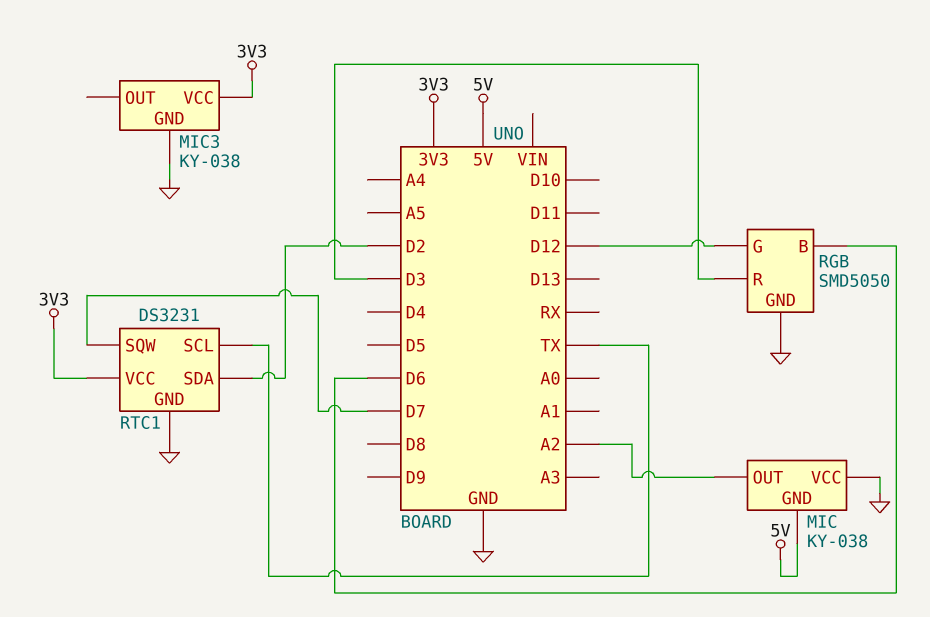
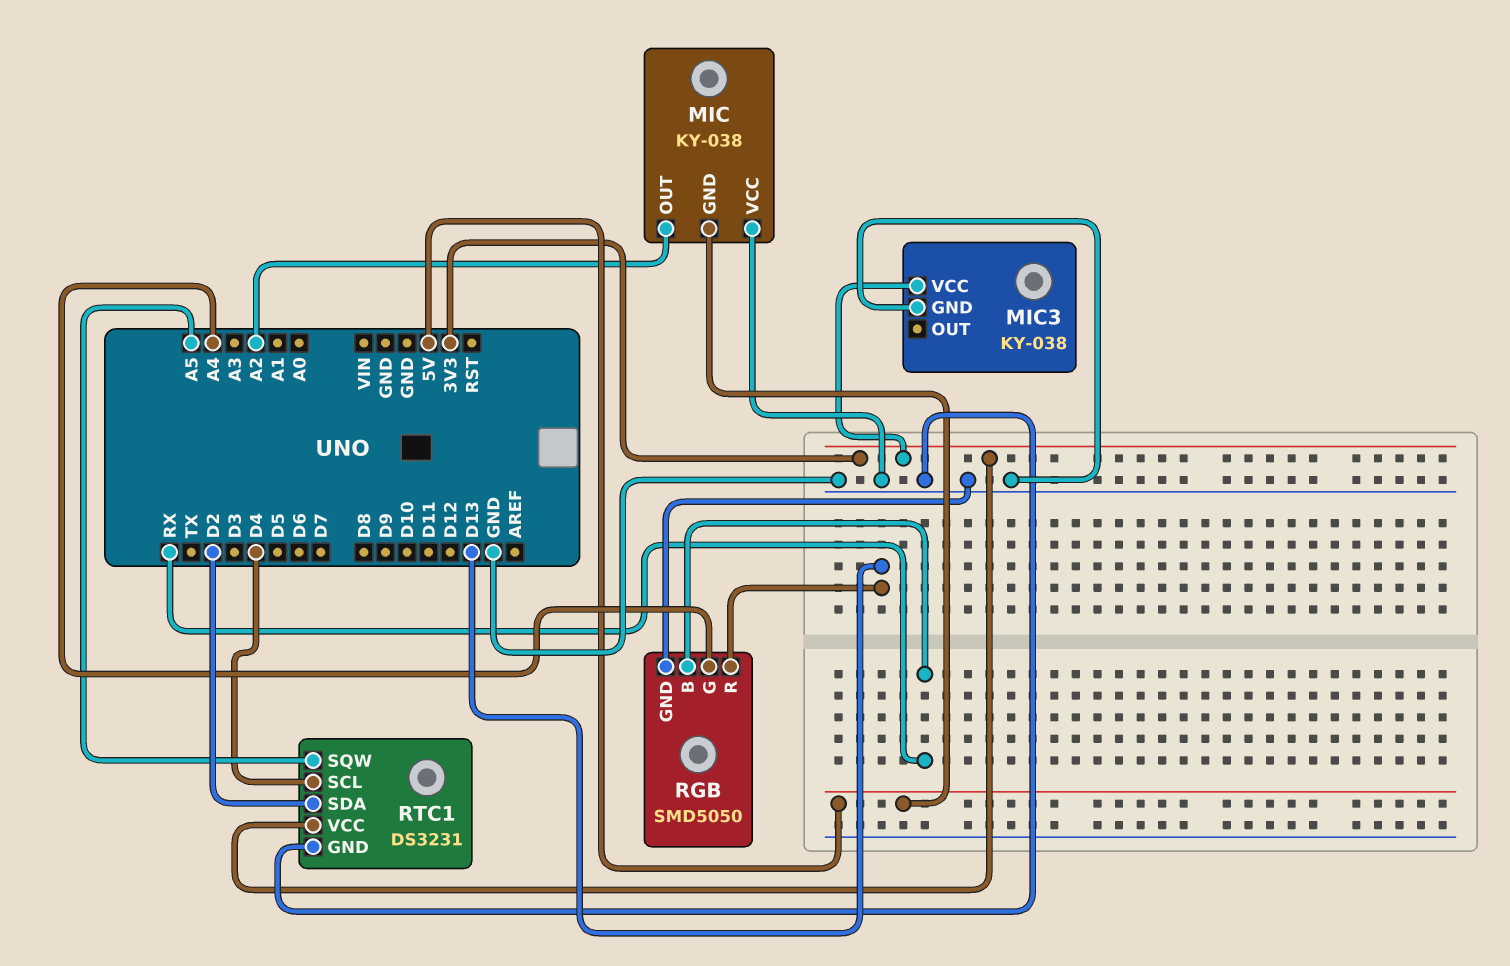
RGB pin B: D6 -> RX
RGB pin G: D12 -> A4
RGB pin R: D3 -> D13
RTC1 pin SCL: TX -> D4
RTC1 pin SQW: D7 -> A5

